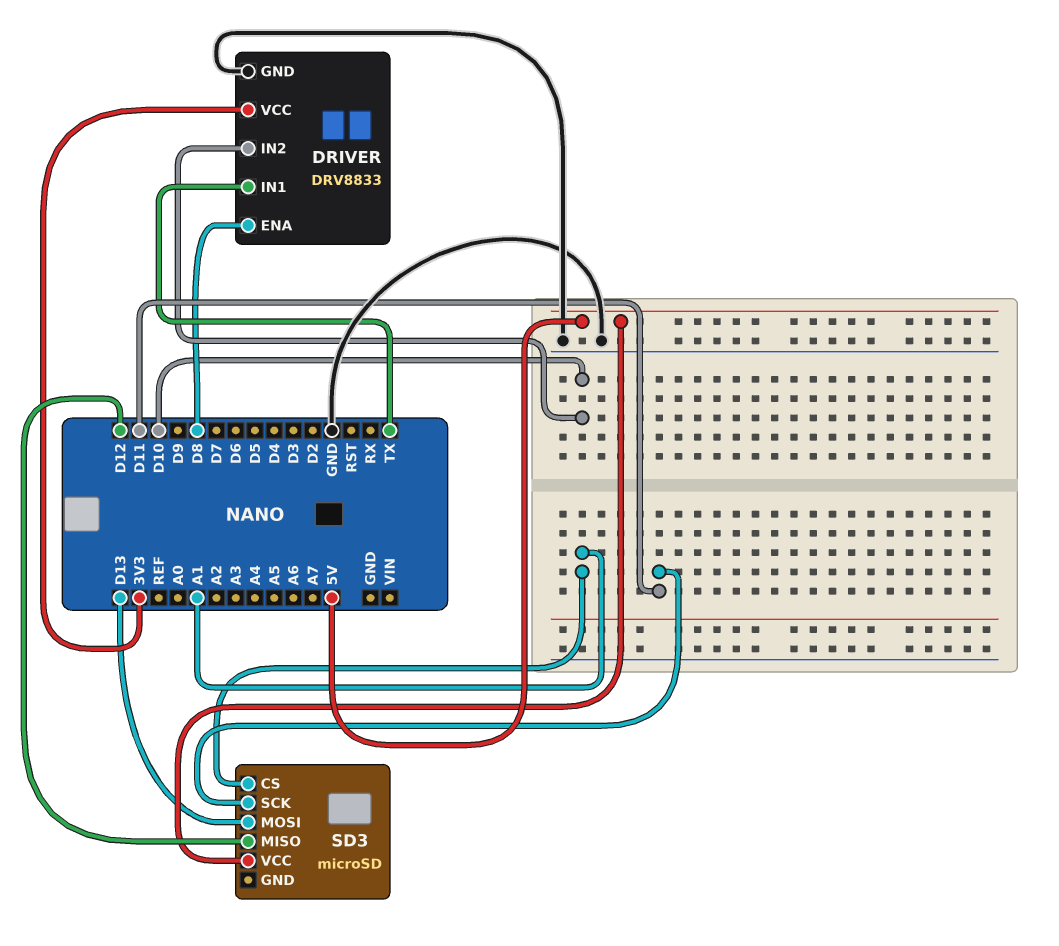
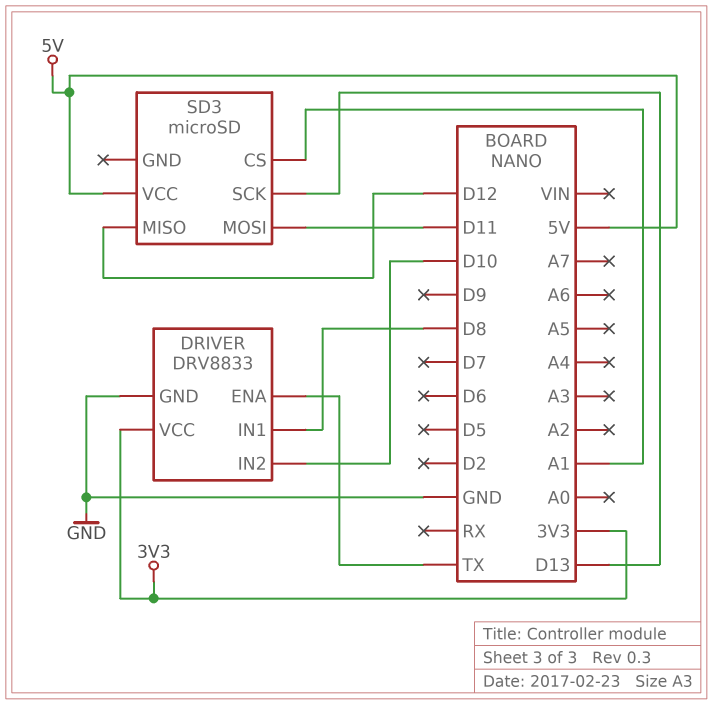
DRIVER pin ENA: D8 -> TX
DRIVER pin IN1: TX -> D8
SD3 pin MOSI: D13 -> D11
SD3 pin SCK: D11 -> D13

